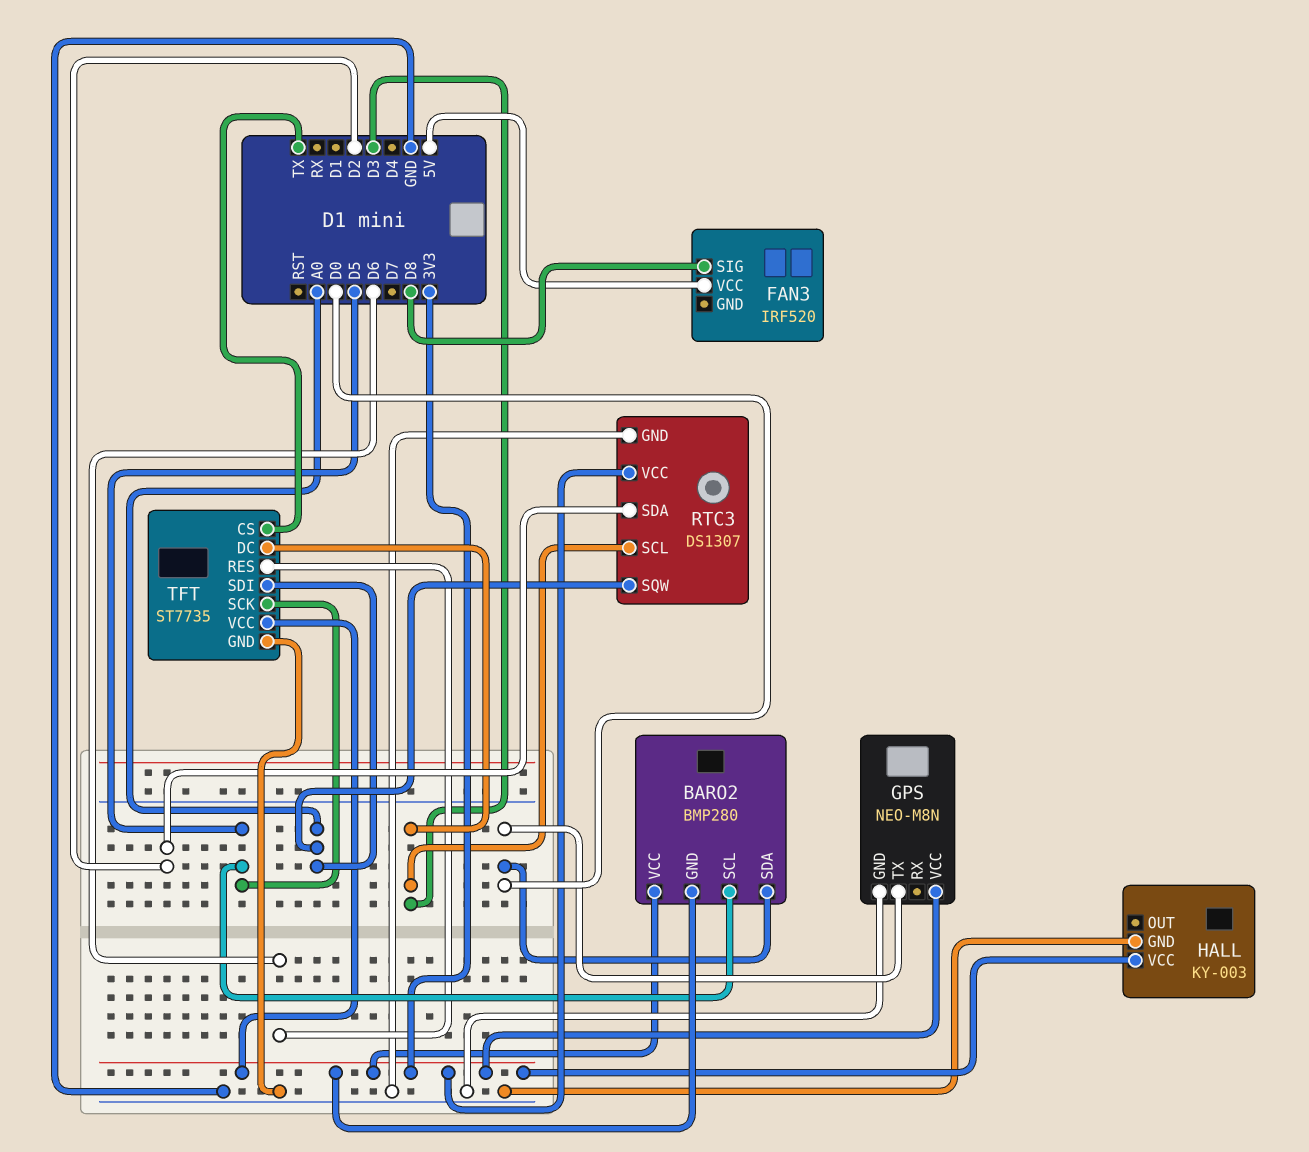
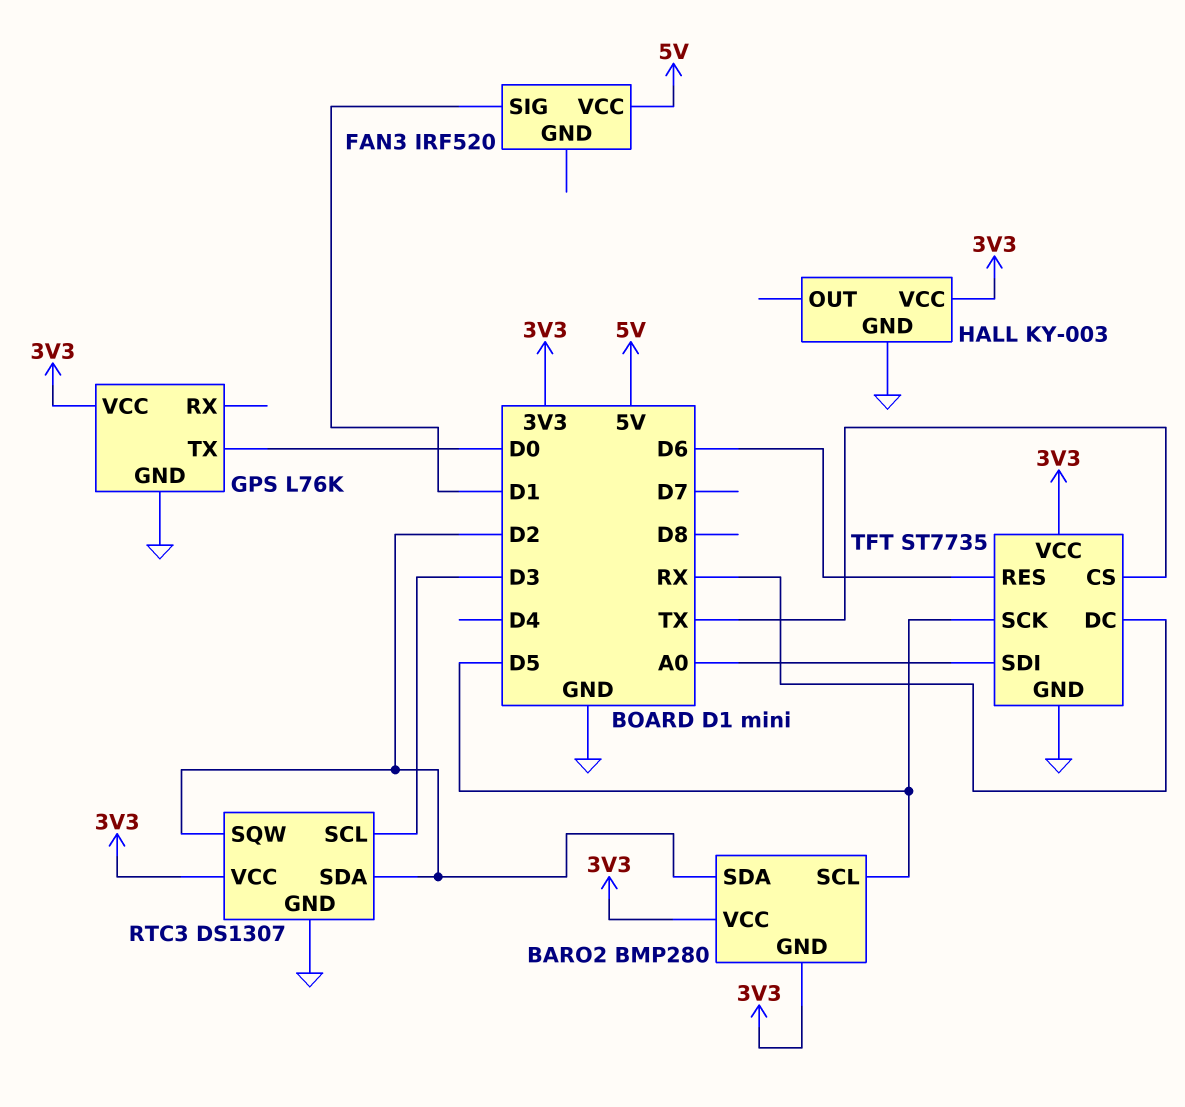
BARO2 pin SDA: D0 -> D2
FAN3 pin SIG: D8 -> D1
GPS: NEO-M8N -> L76K
RTC3 pin SQW: A0 -> D2
TFT pin DC: D3 -> RX

